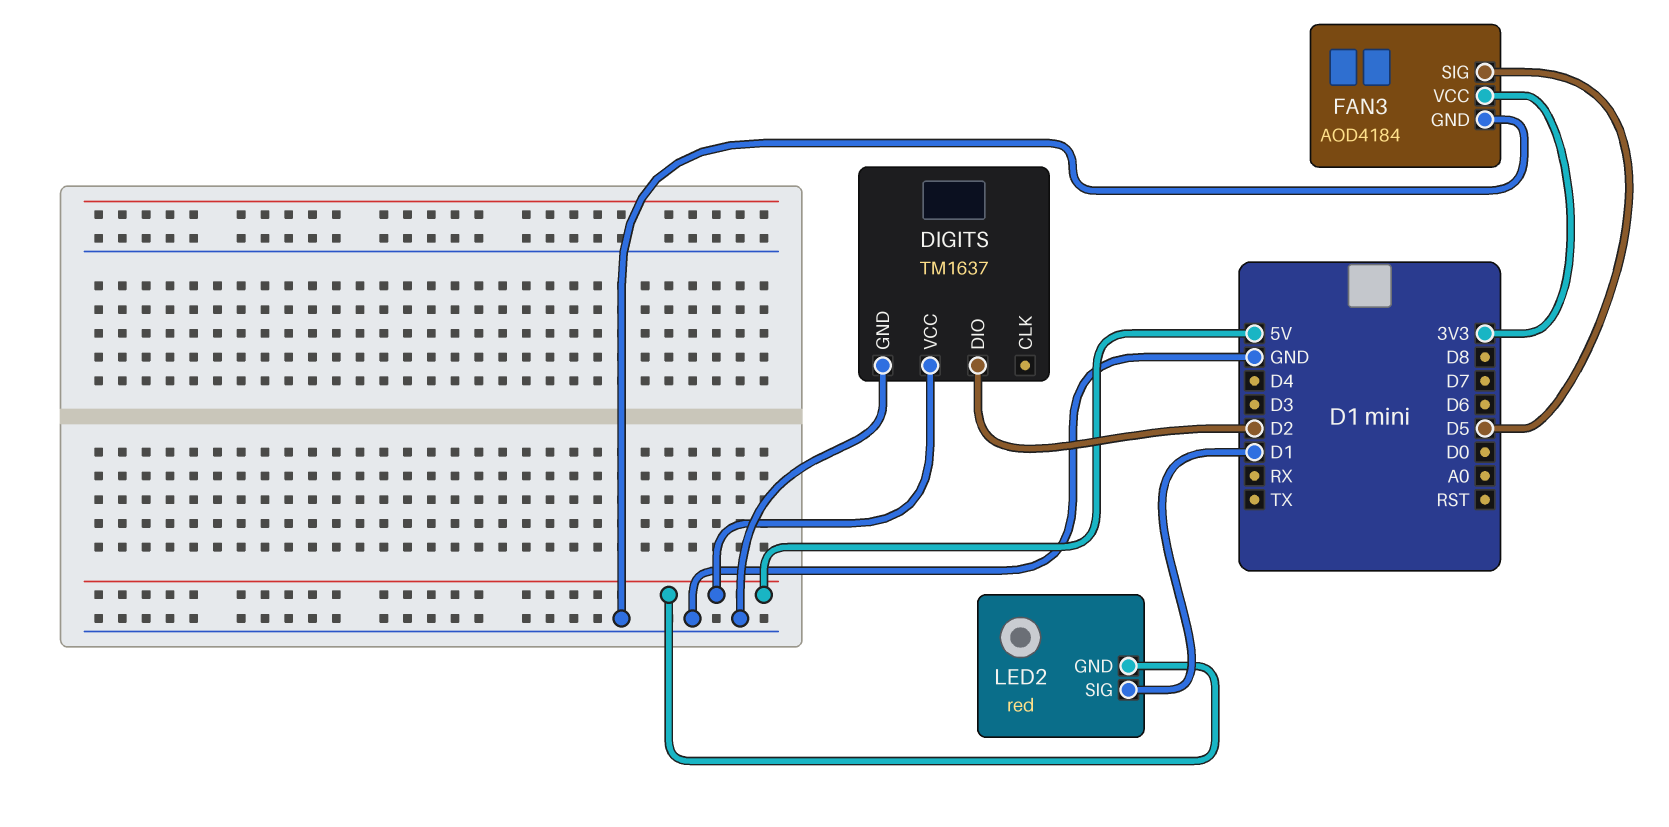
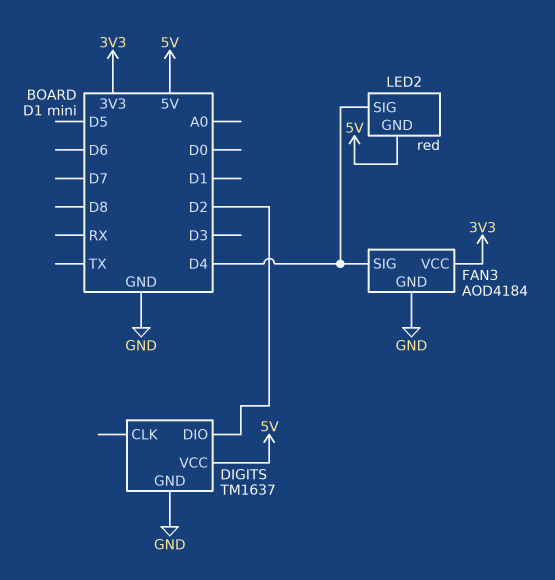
FAN3 pin SIG: D5 -> D4
LED2 pin SIG: D1 -> D4

